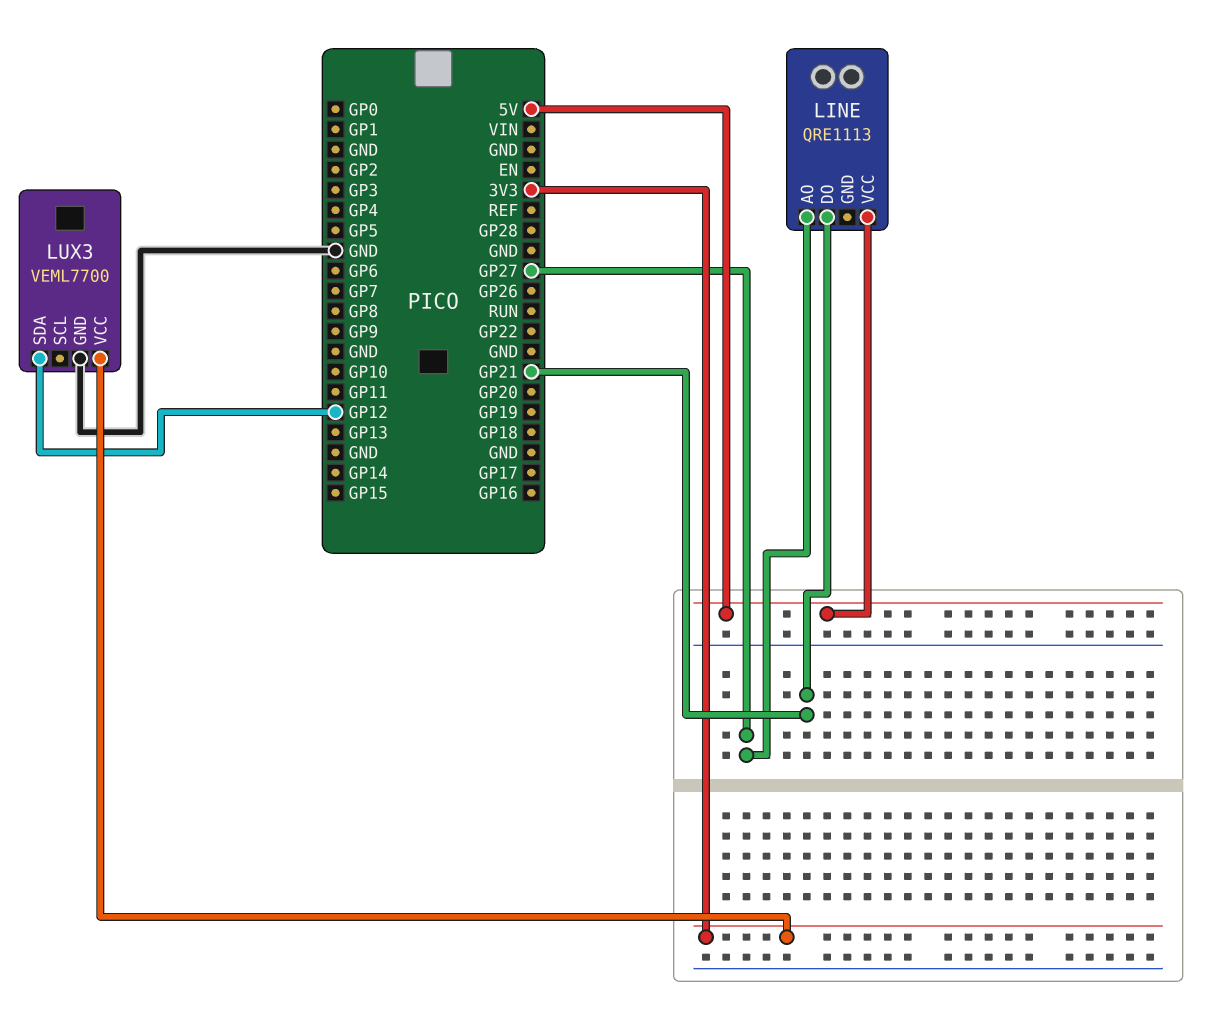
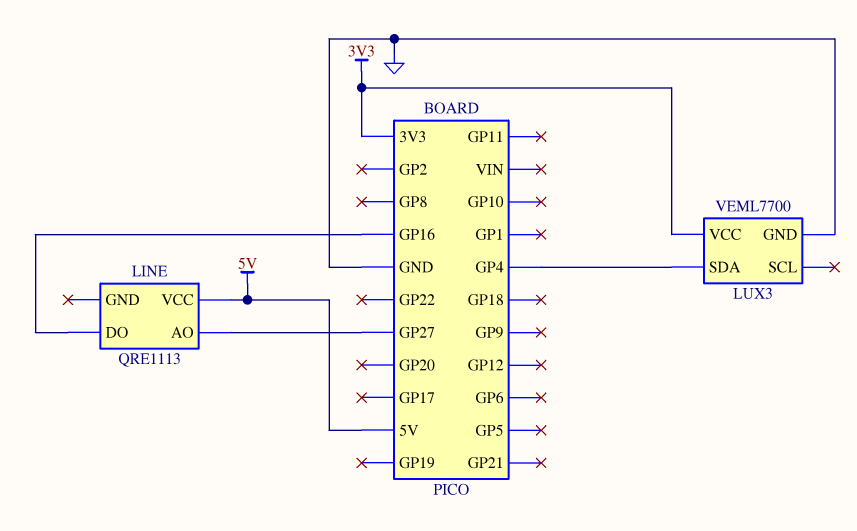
LINE pin DO: GP21 -> GP16
LUX3 pin SDA: GP12 -> GP4

